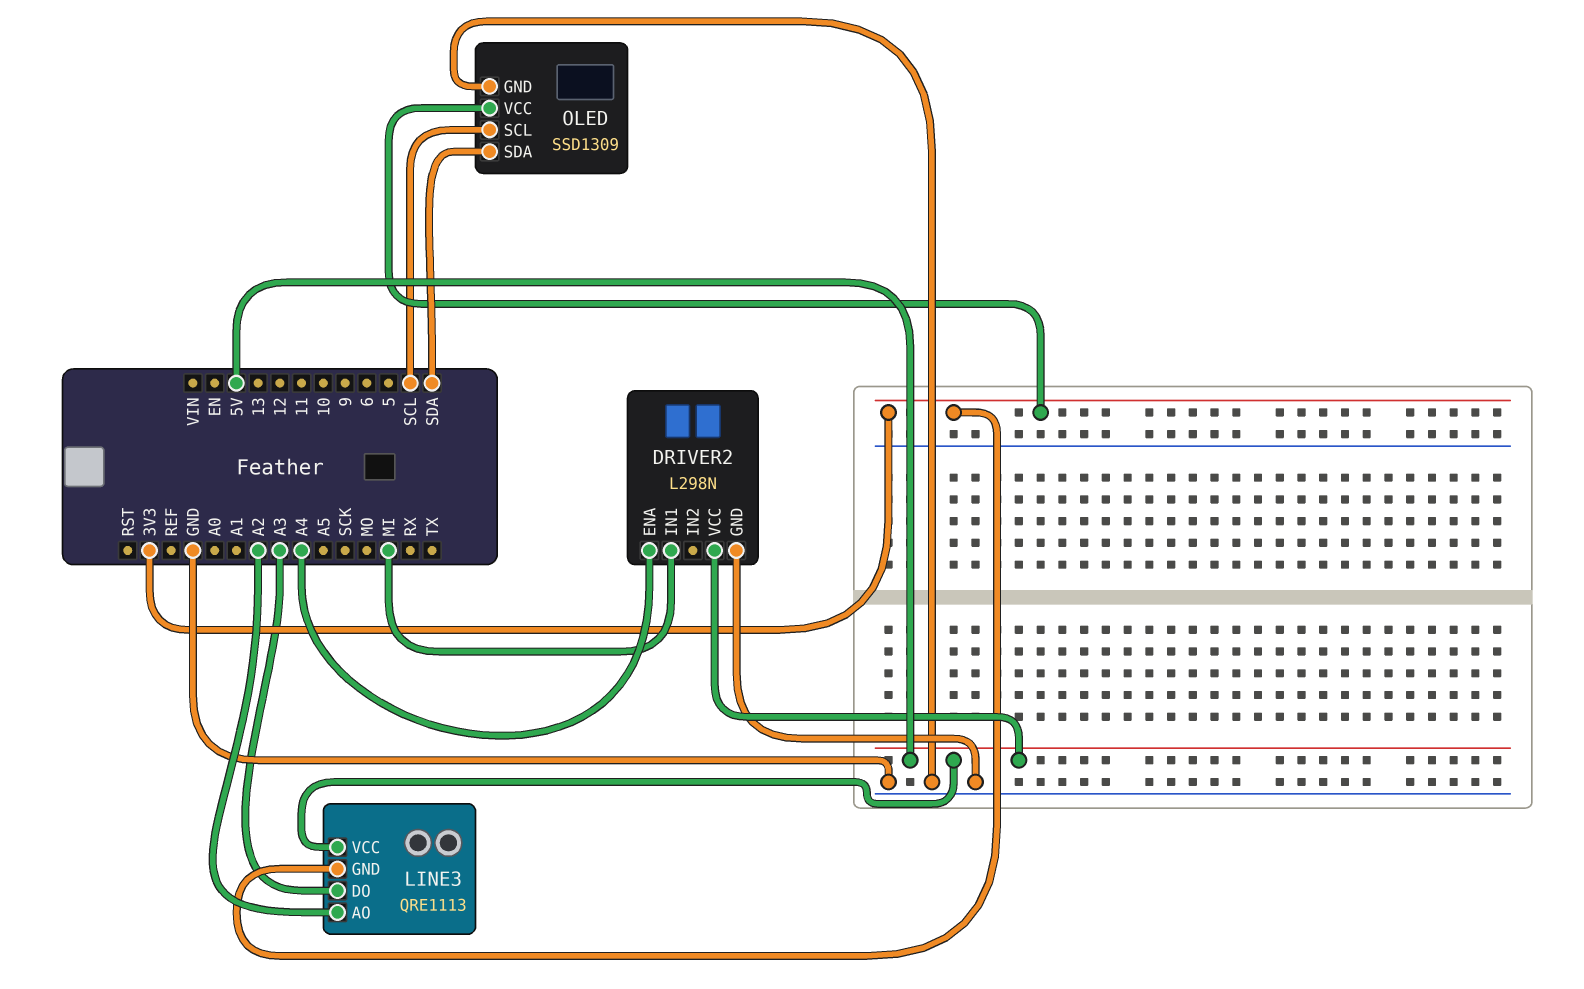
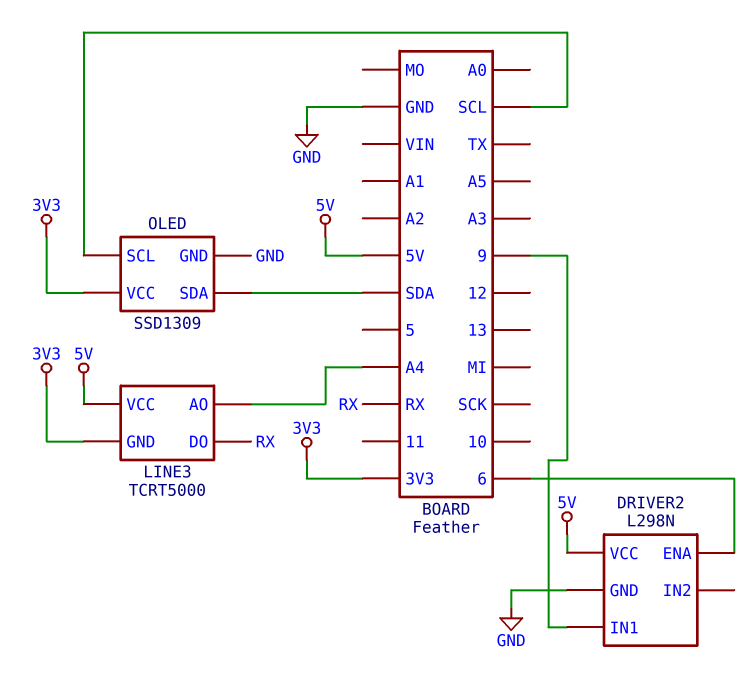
DRIVER2 pin ENA: A4 -> 6
DRIVER2 pin IN1: MI -> 9
LINE3: QRE1113 -> TCRT5000
LINE3 pin AO: A2 -> A4
LINE3 pin DO: A3 -> RX

